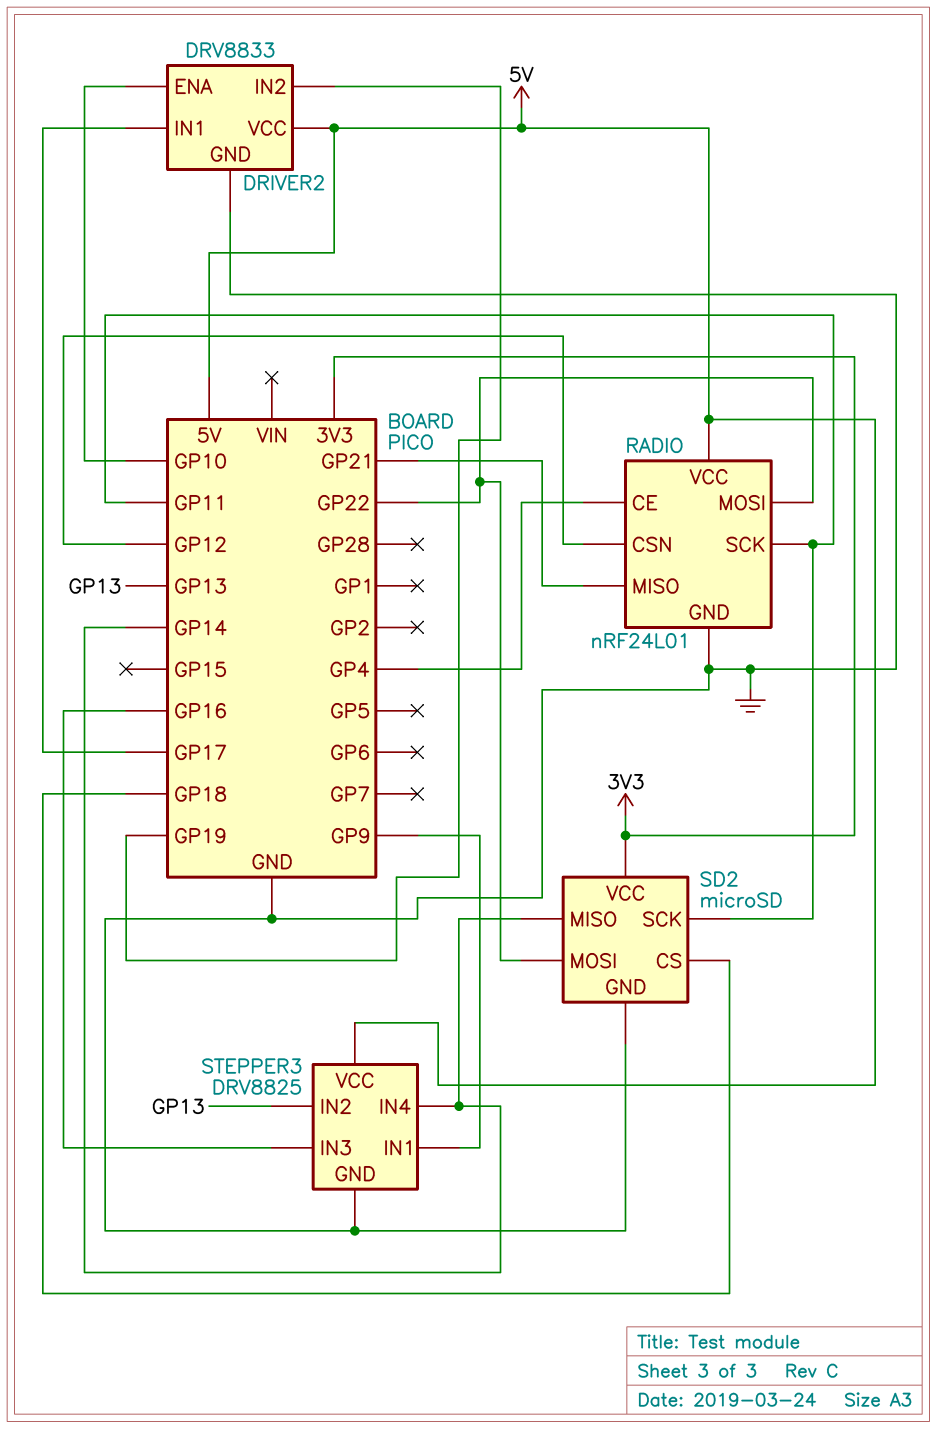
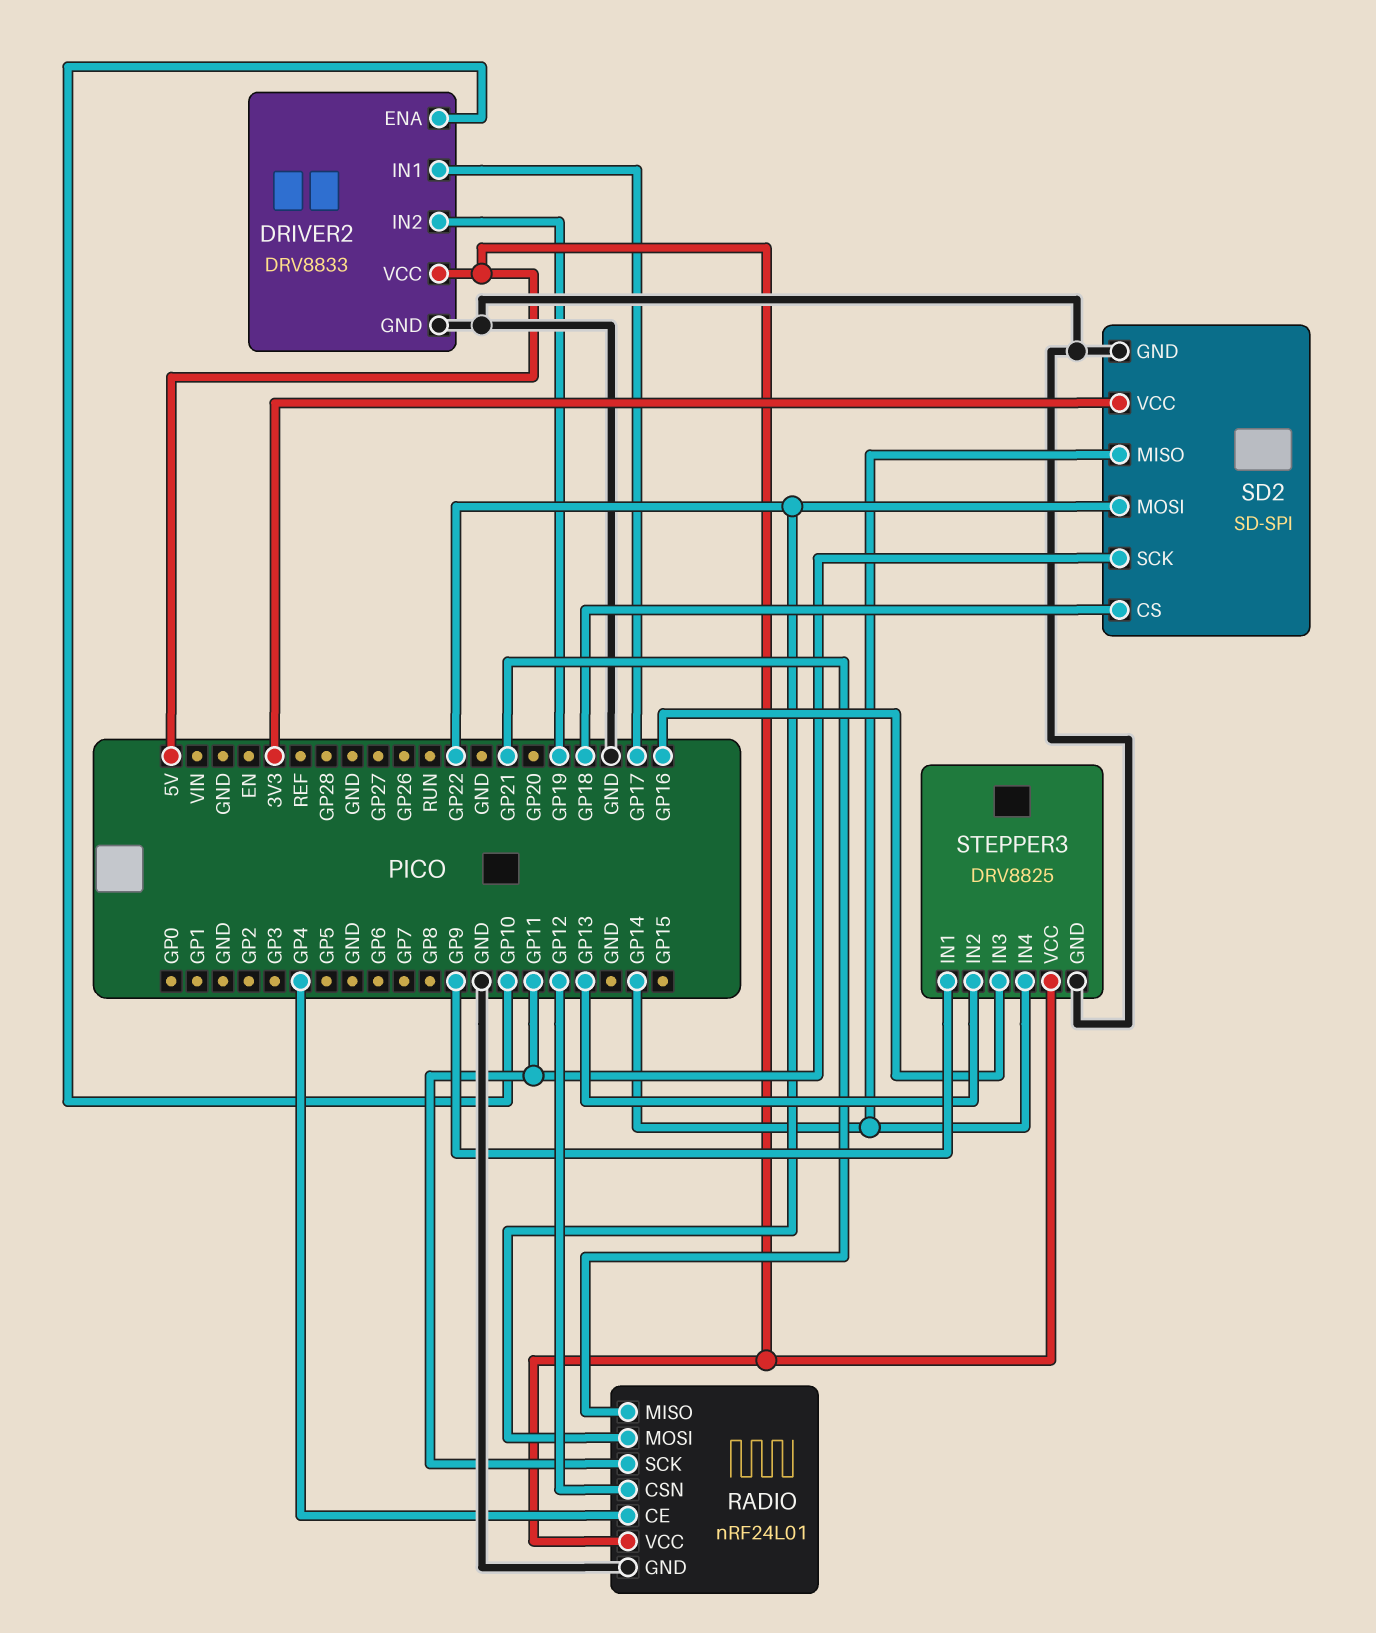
SD2: microSD -> SD-SPI

